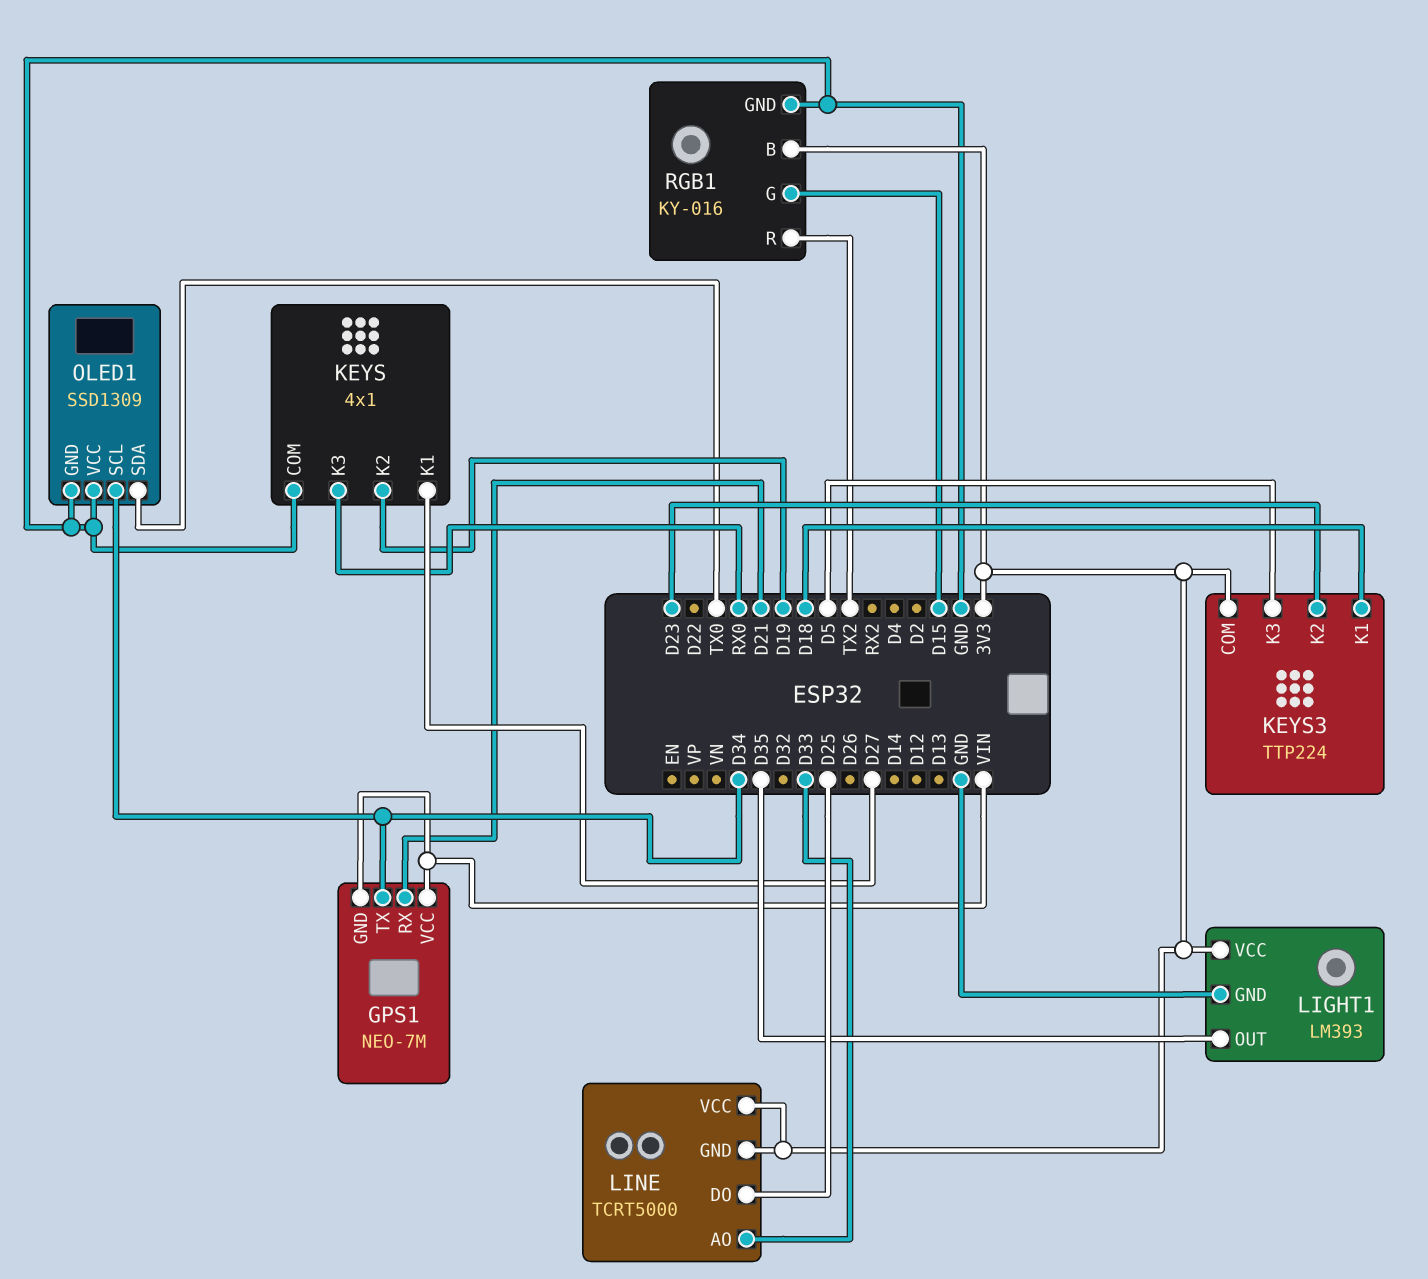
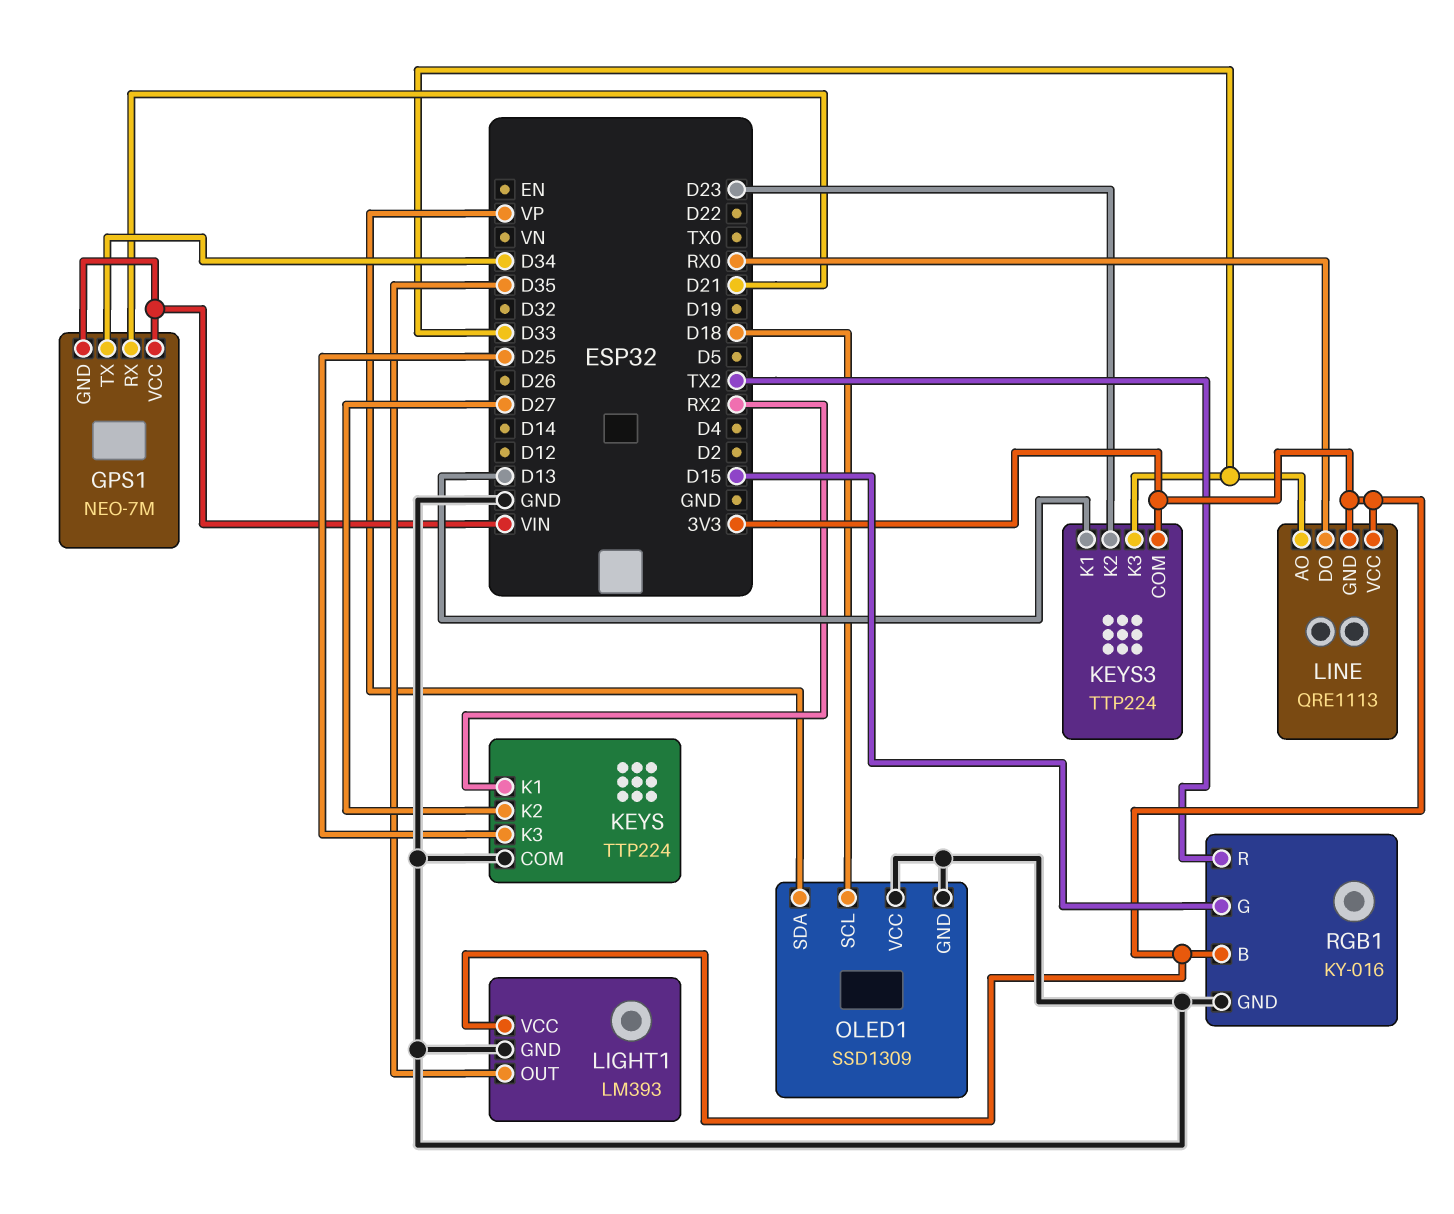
KEYS: 4x1 -> TTP224
KEYS pin K1: D27 -> RX2
KEYS pin K2: D19 -> D27
KEYS pin K3: RX0 -> D25
KEYS3 pin K1: D18 -> D13
KEYS3 pin K3: D5 -> D33
LINE: TCRT5000 -> QRE1113
LINE pin DO: D25 -> RX0
OLED1 pin SCL: D34 -> D18
OLED1 pin SDA: TX0 -> VP

